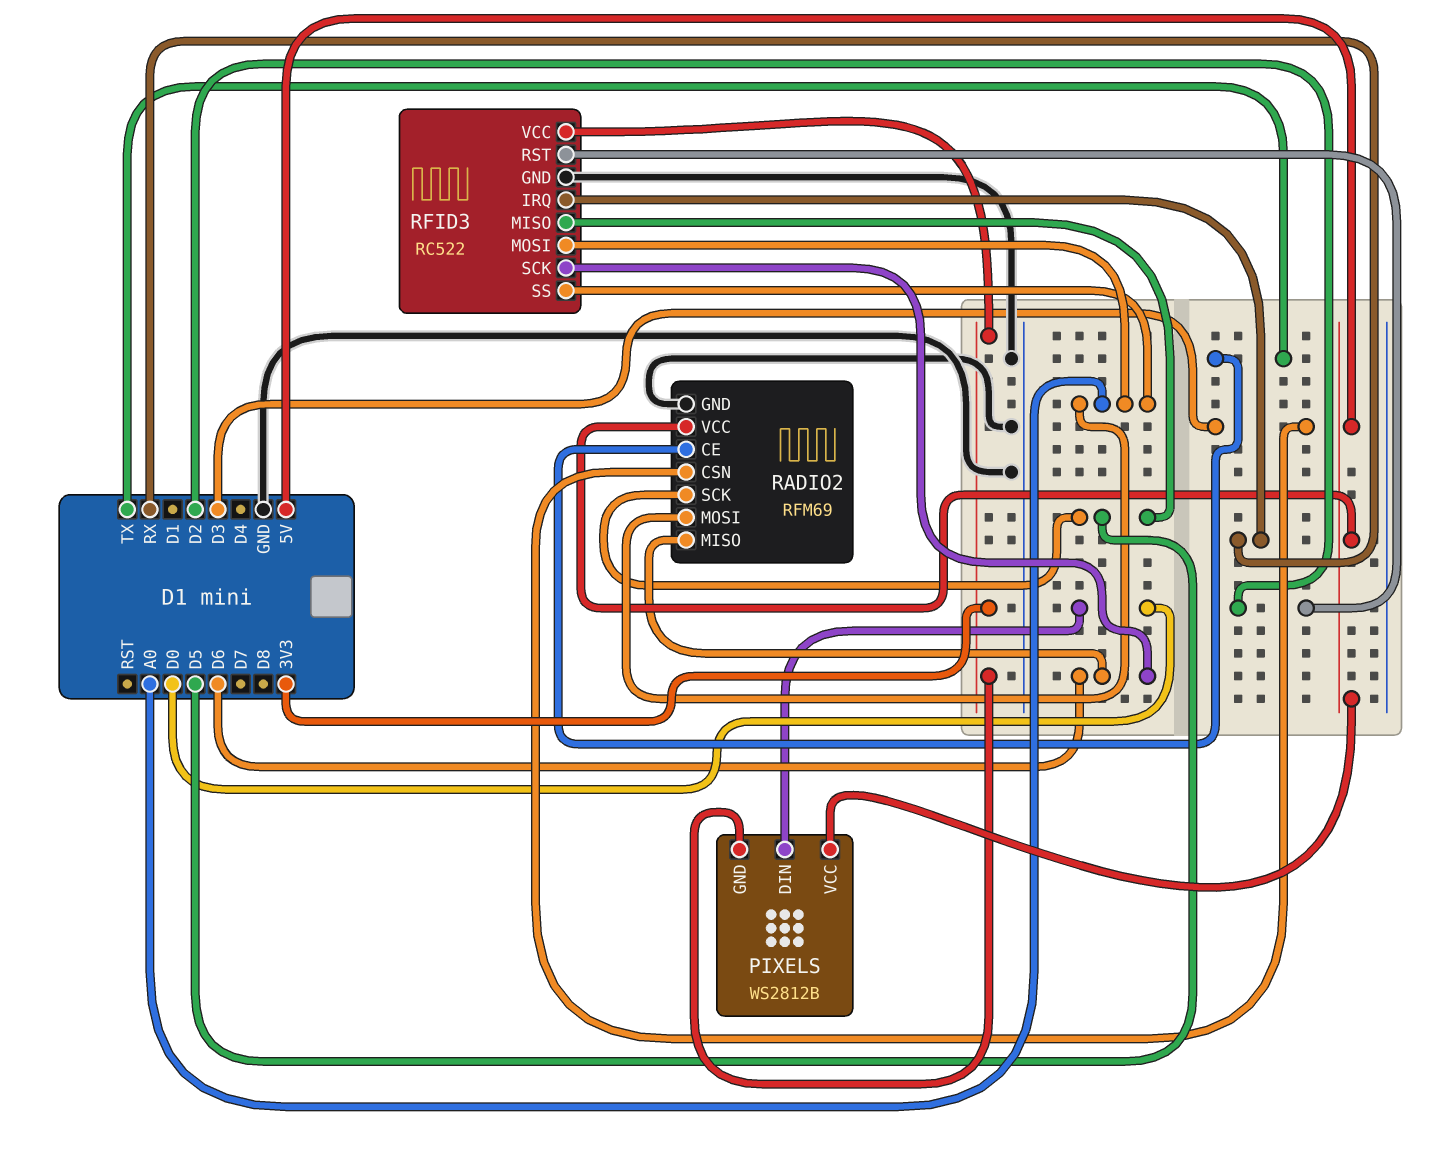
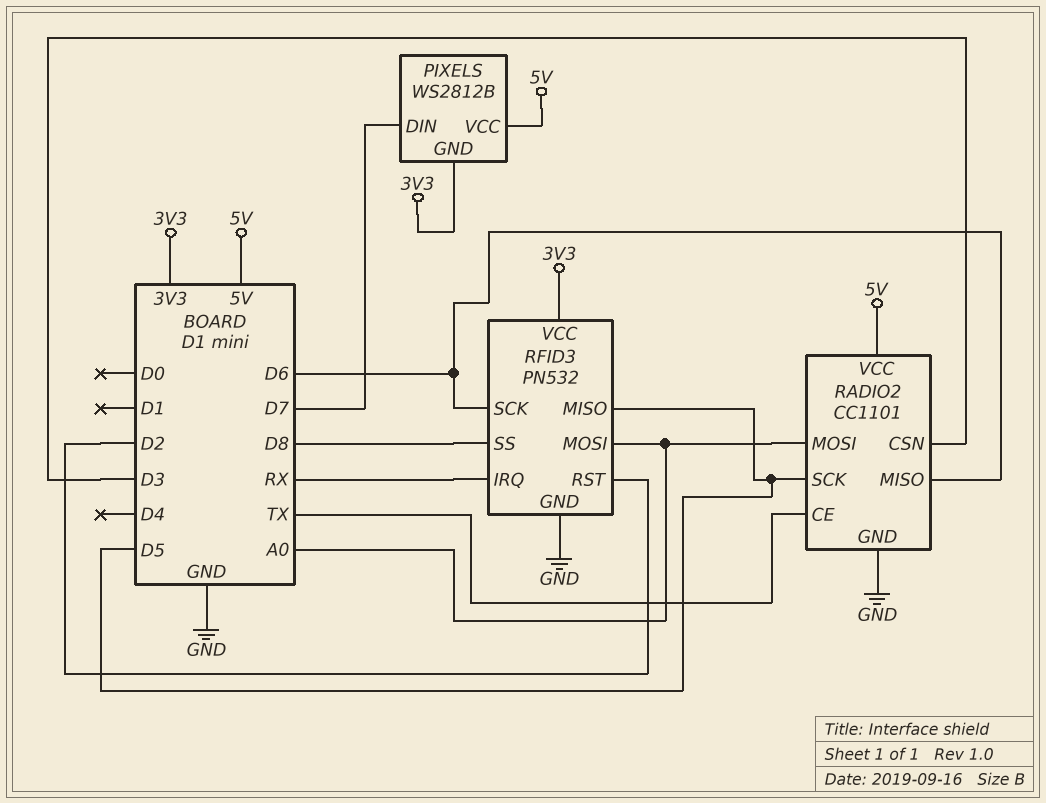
PIXELS pin DIN: D0 -> D7
RADIO2: RFM69 -> CC1101
RFID3: RC522 -> PN532
RFID3 pin SS: A0 -> D8

